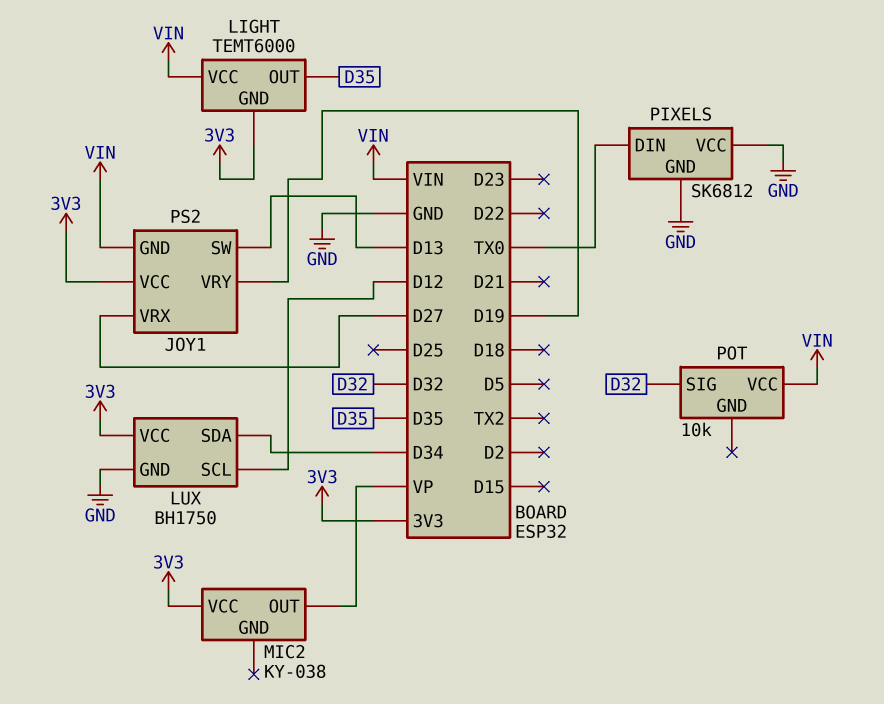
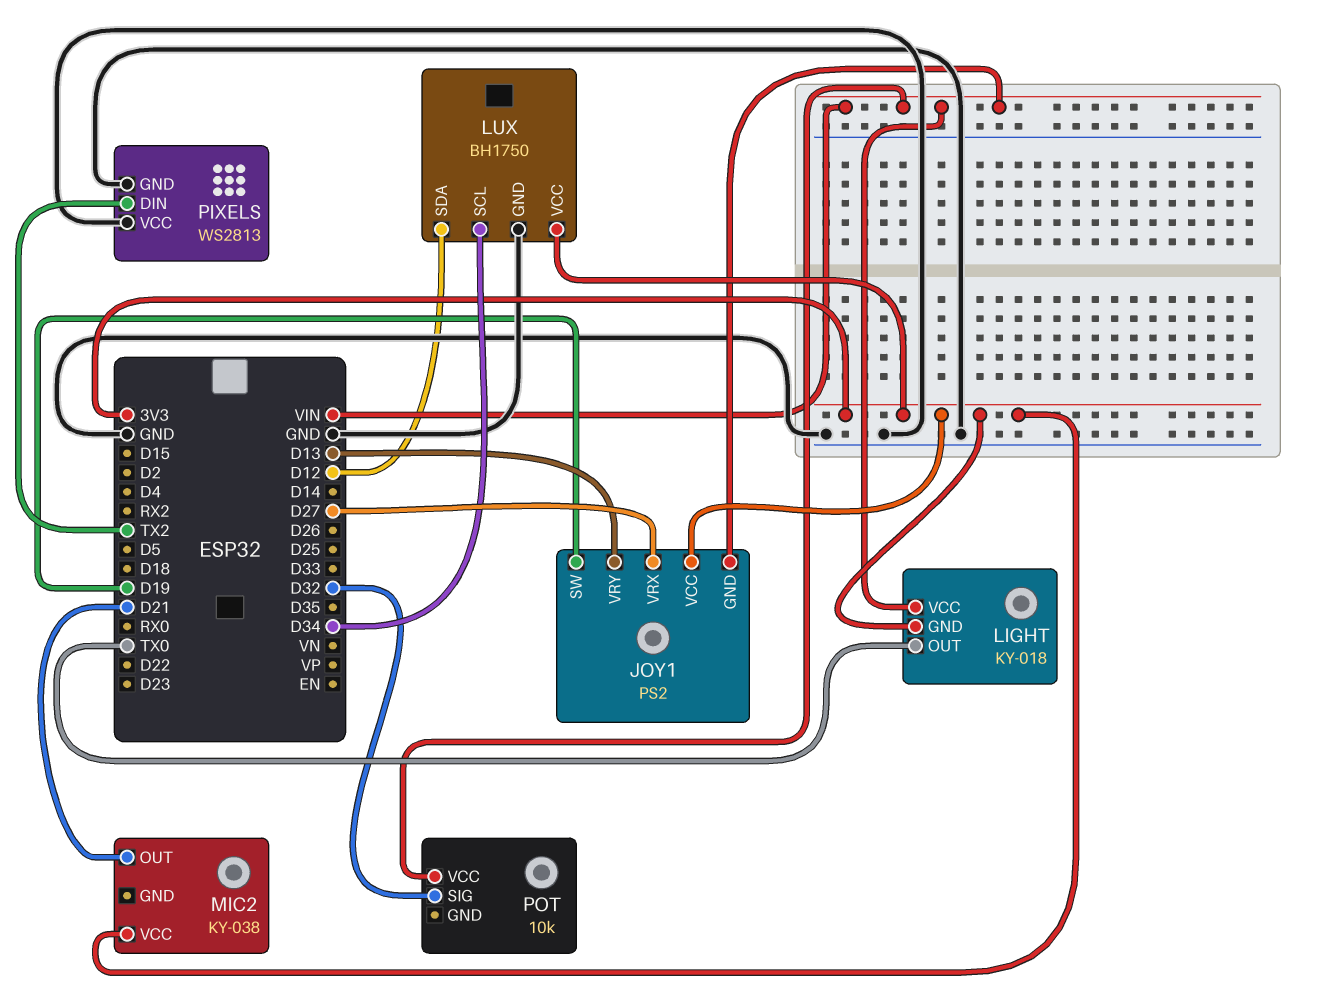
JOY1 pin SW: D13 -> D19
JOY1 pin VRY: D19 -> D13
LIGHT: TEMT6000 -> KY-018
LIGHT pin OUT: D35 -> TX0
LUX pin SCL: D12 -> D34
LUX pin SDA: D34 -> D12
MIC2 pin OUT: VP -> D21
PIXELS: SK6812 -> WS2813
PIXELS pin DIN: TX0 -> TX2

